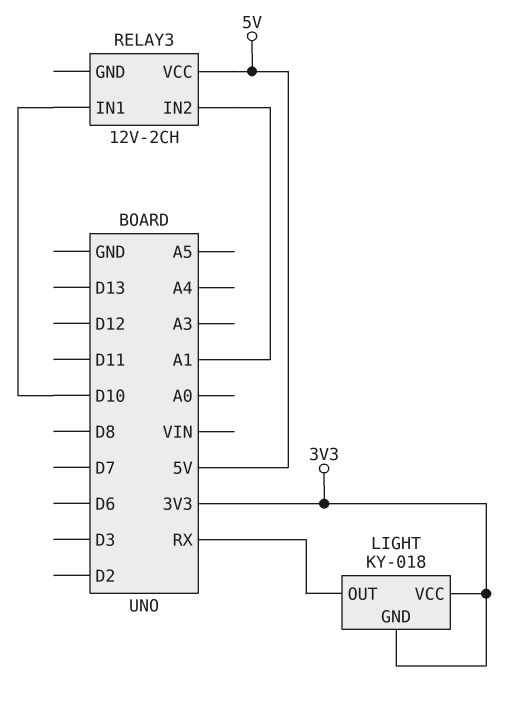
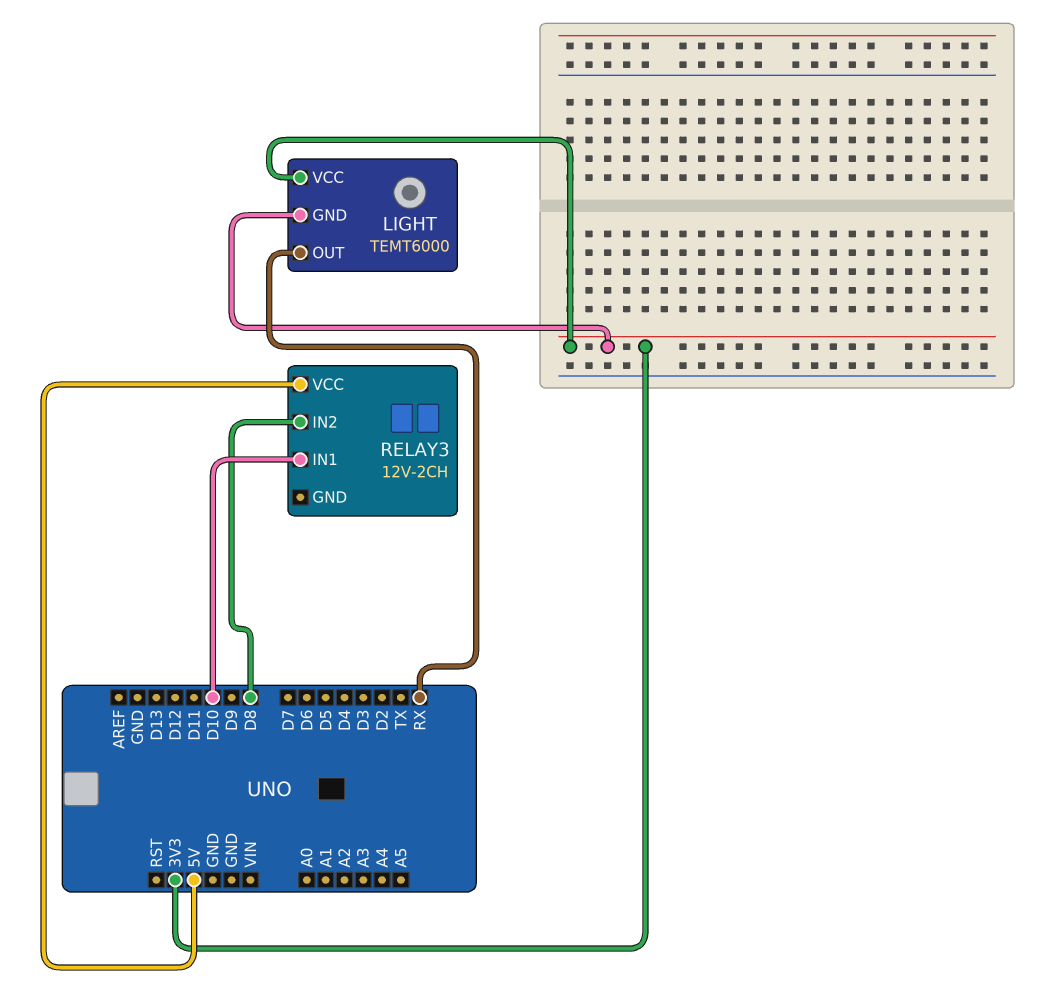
LIGHT: KY-018 -> TEMT6000
RELAY3 pin IN2: A1 -> D8

